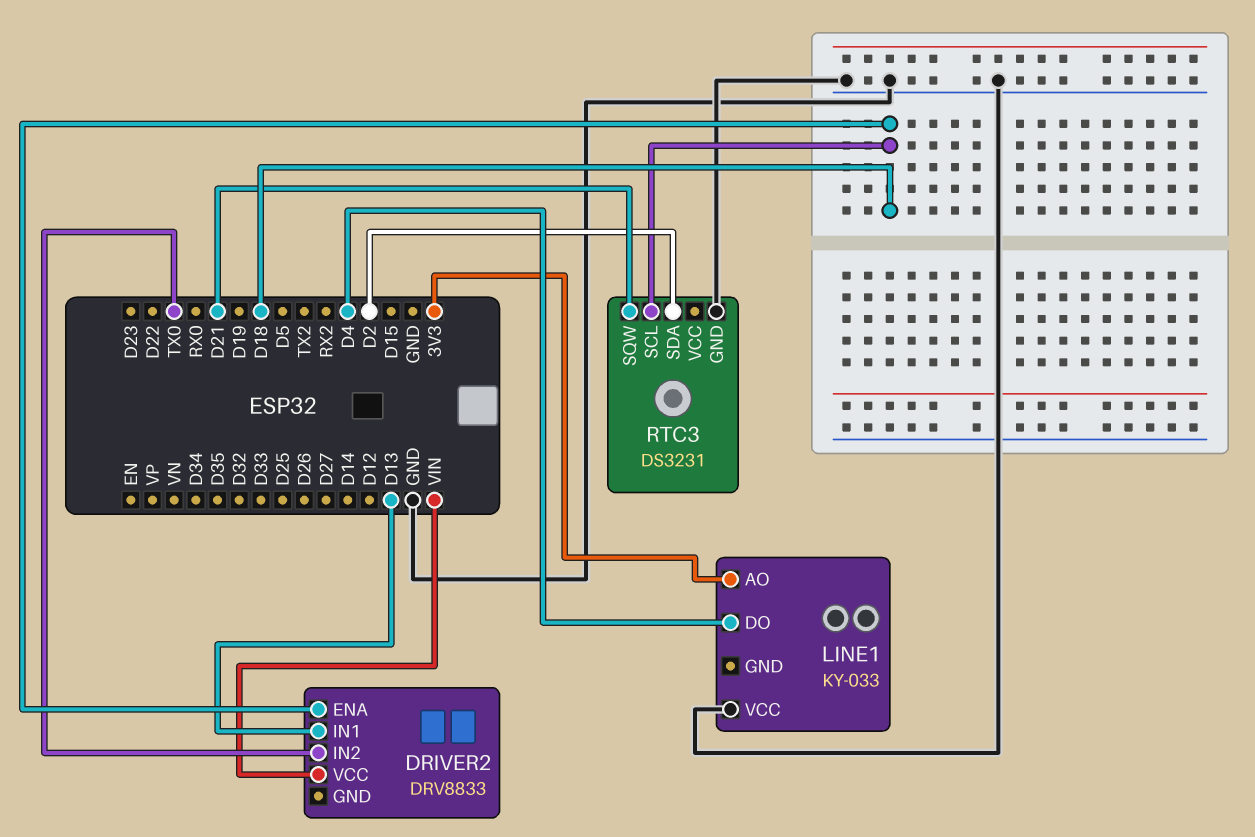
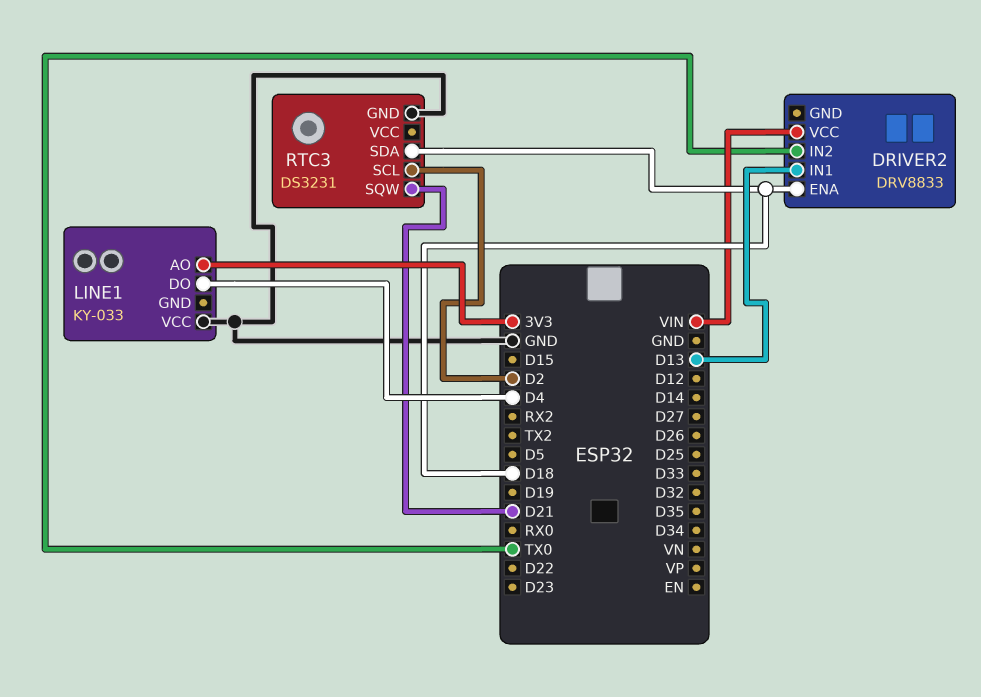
RTC3 pin SCL: D18 -> D2
RTC3 pin SDA: D2 -> D18

